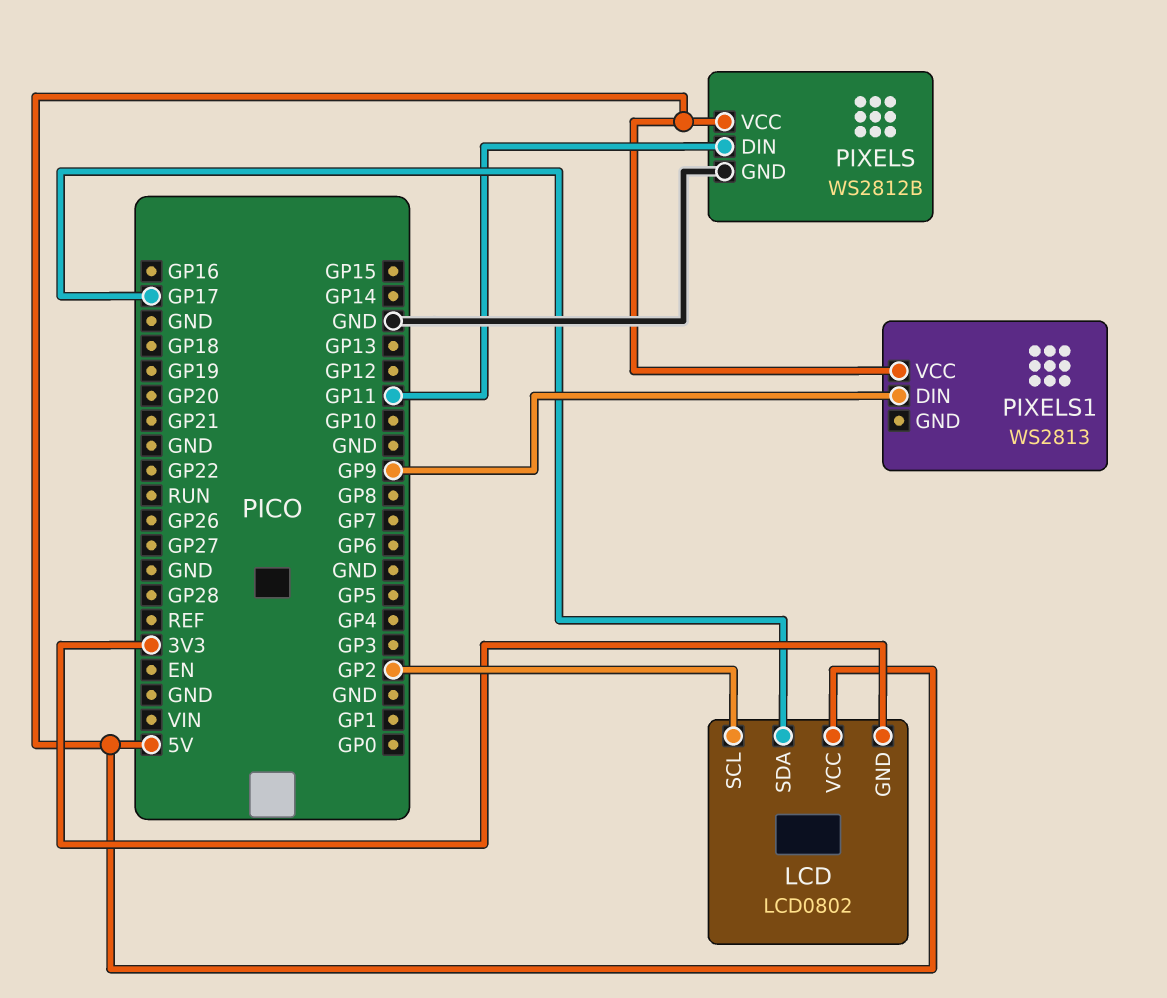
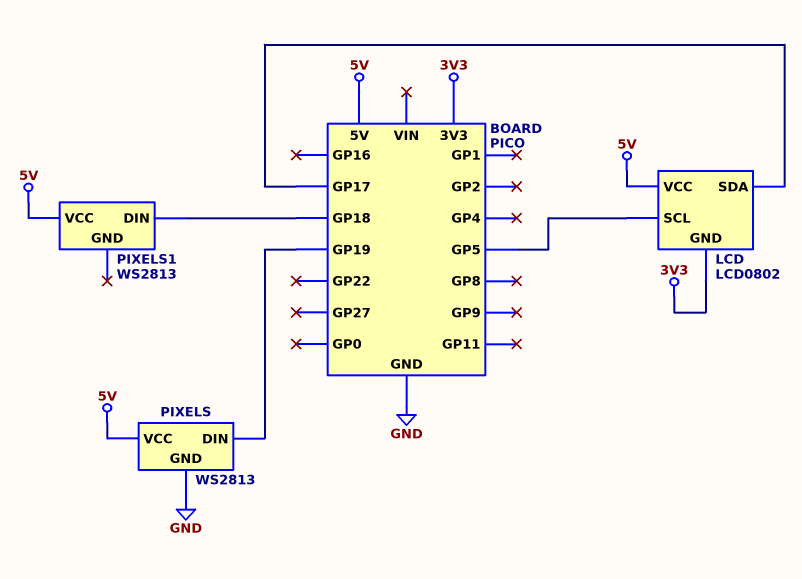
LCD pin SCL: GP2 -> GP5
PIXELS: WS2812B -> WS2813
PIXELS pin DIN: GP11 -> GP19
PIXELS1 pin DIN: GP9 -> GP18

